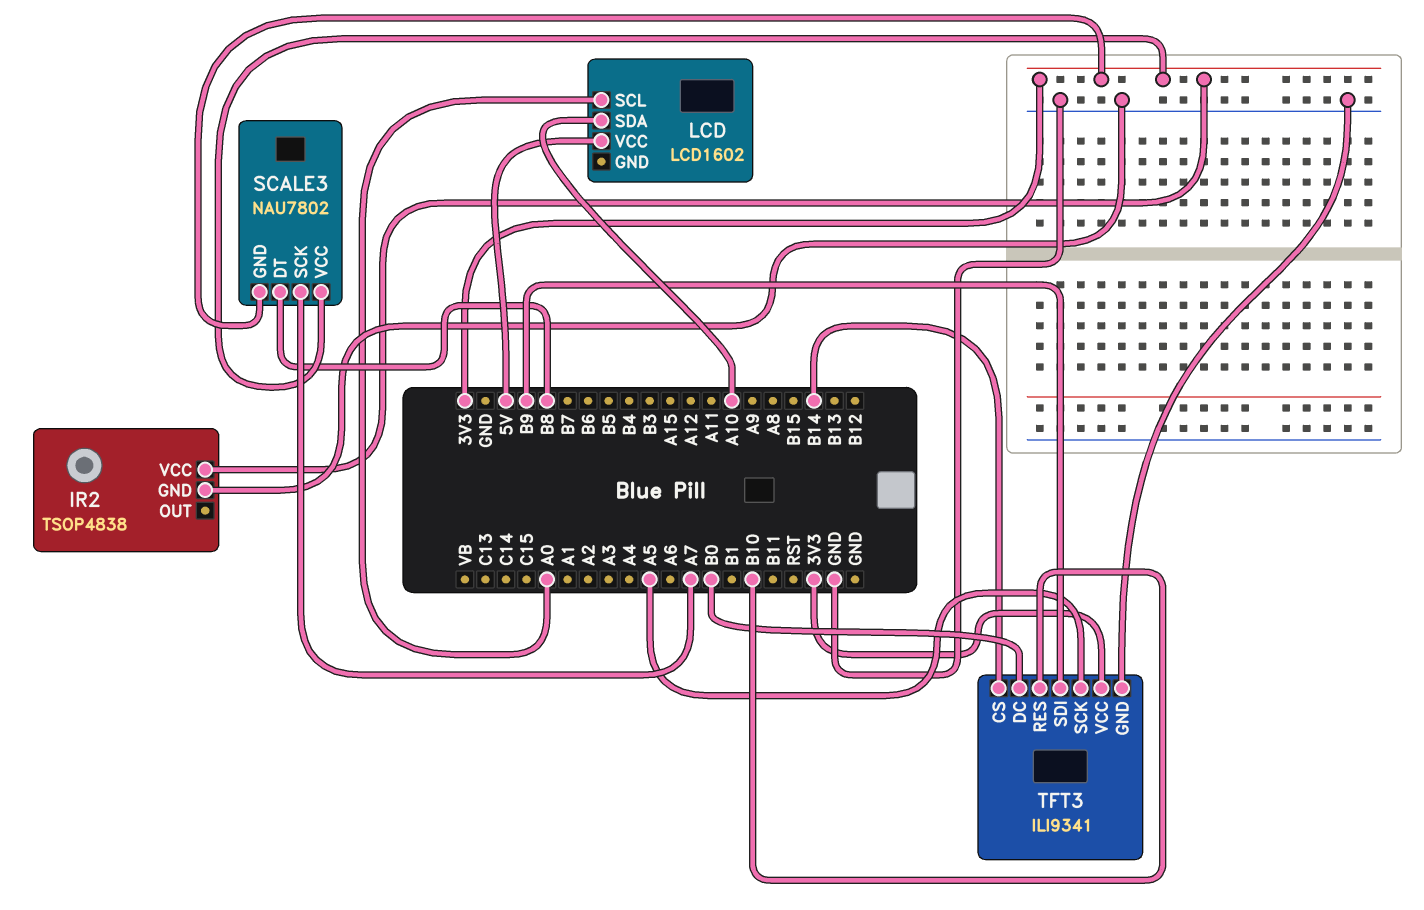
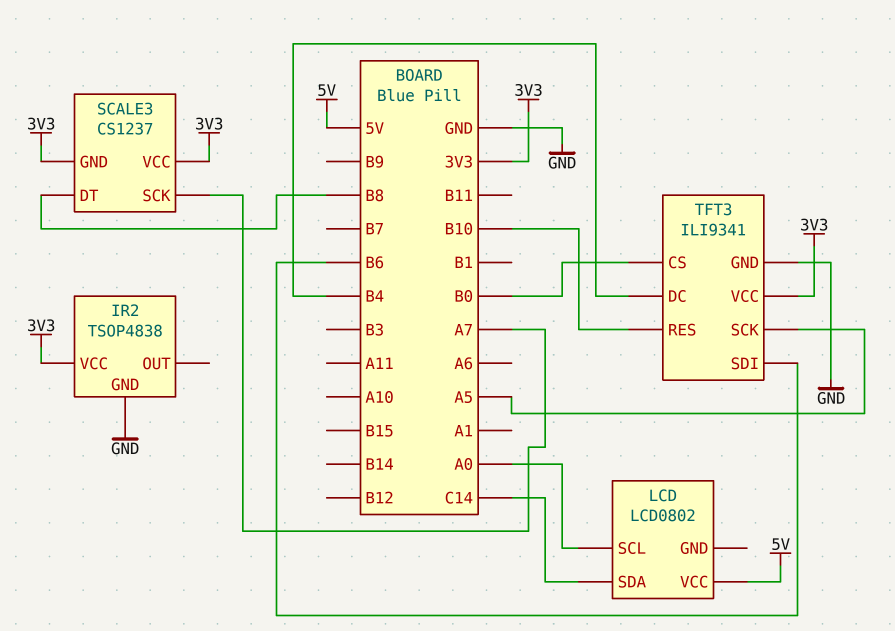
LCD: LCD1602 -> LCD0802
LCD pin SDA: A10 -> C14
SCALE3: NAU7802 -> CS1237
TFT3 pin CS: B14 -> B0
TFT3 pin DC: B0 -> B4
TFT3 pin SDI: B9 -> B6

